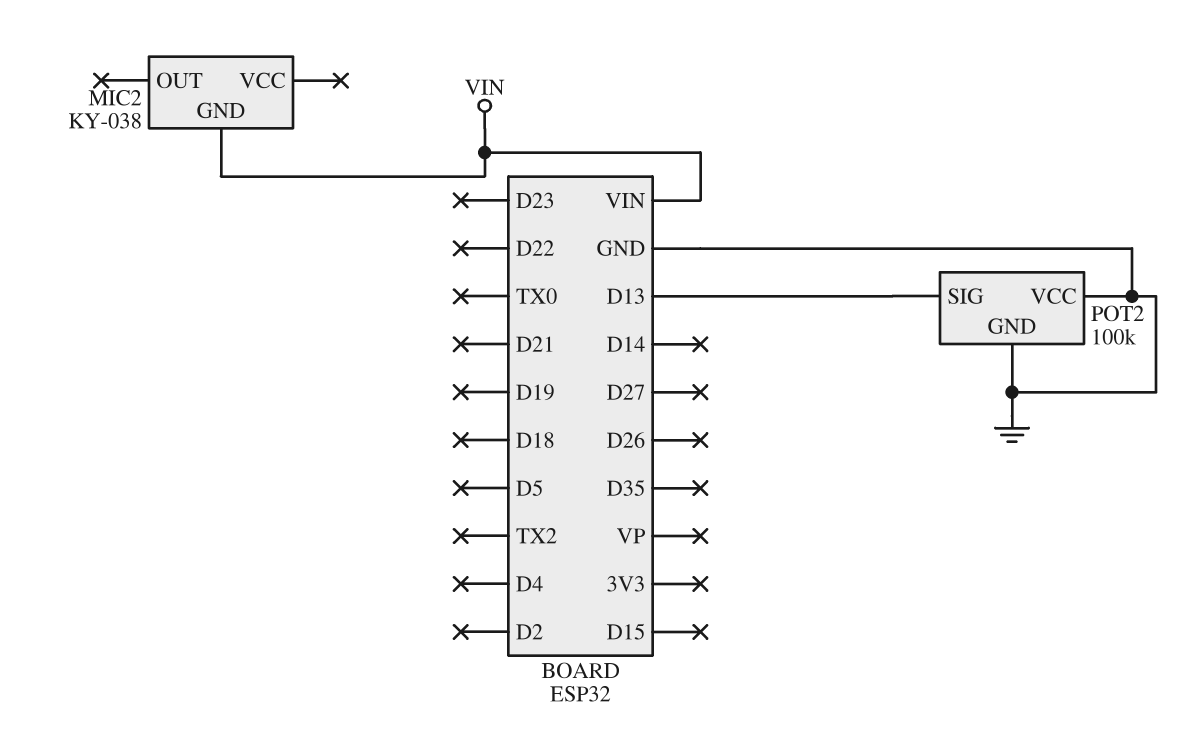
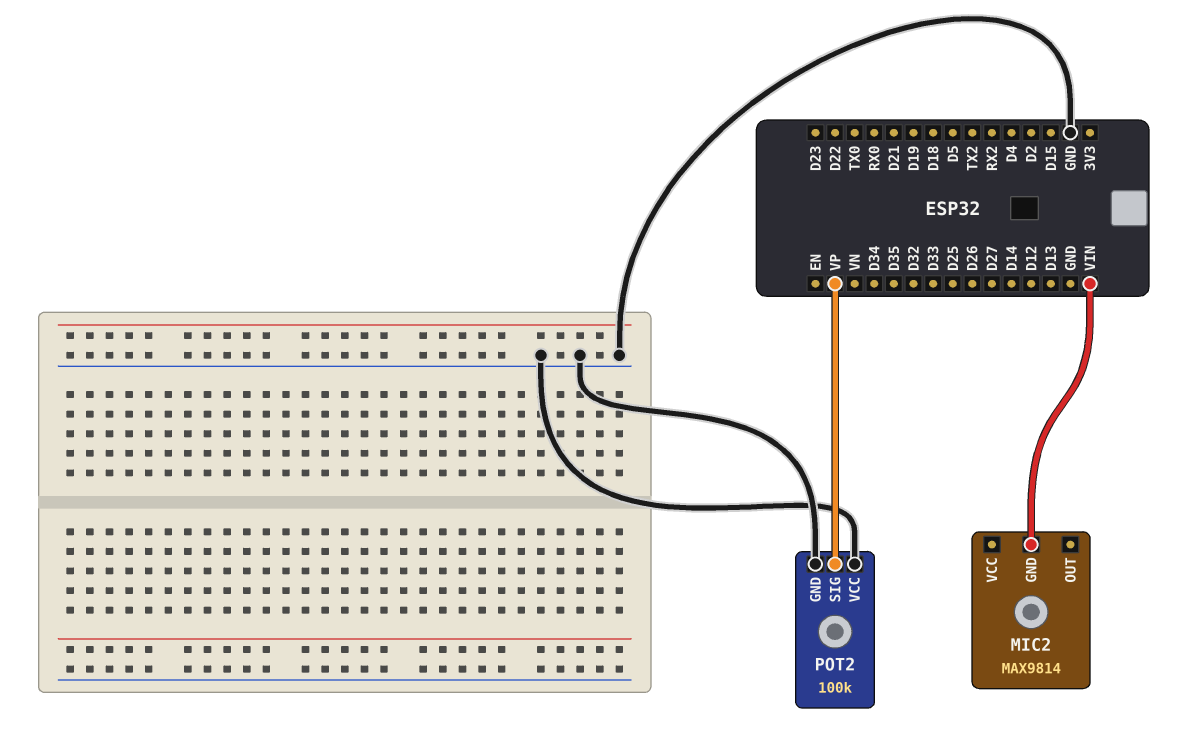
MIC2: KY-038 -> MAX9814
POT2 pin SIG: D13 -> VP

